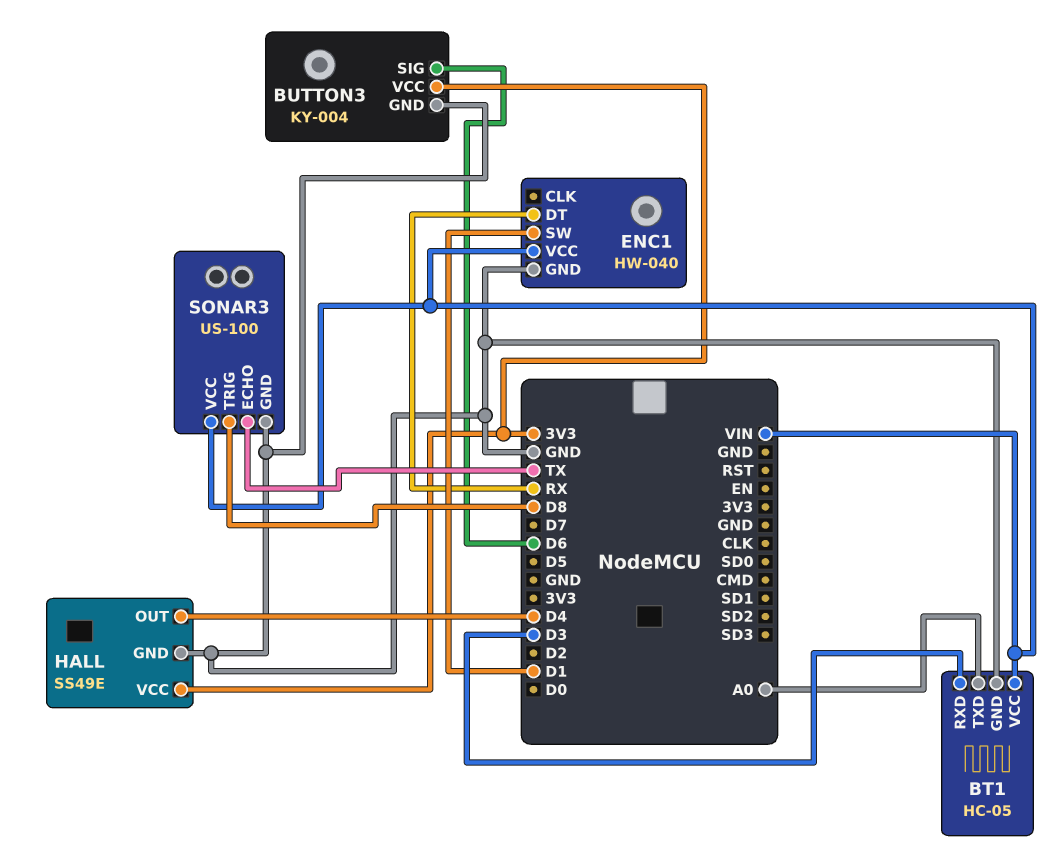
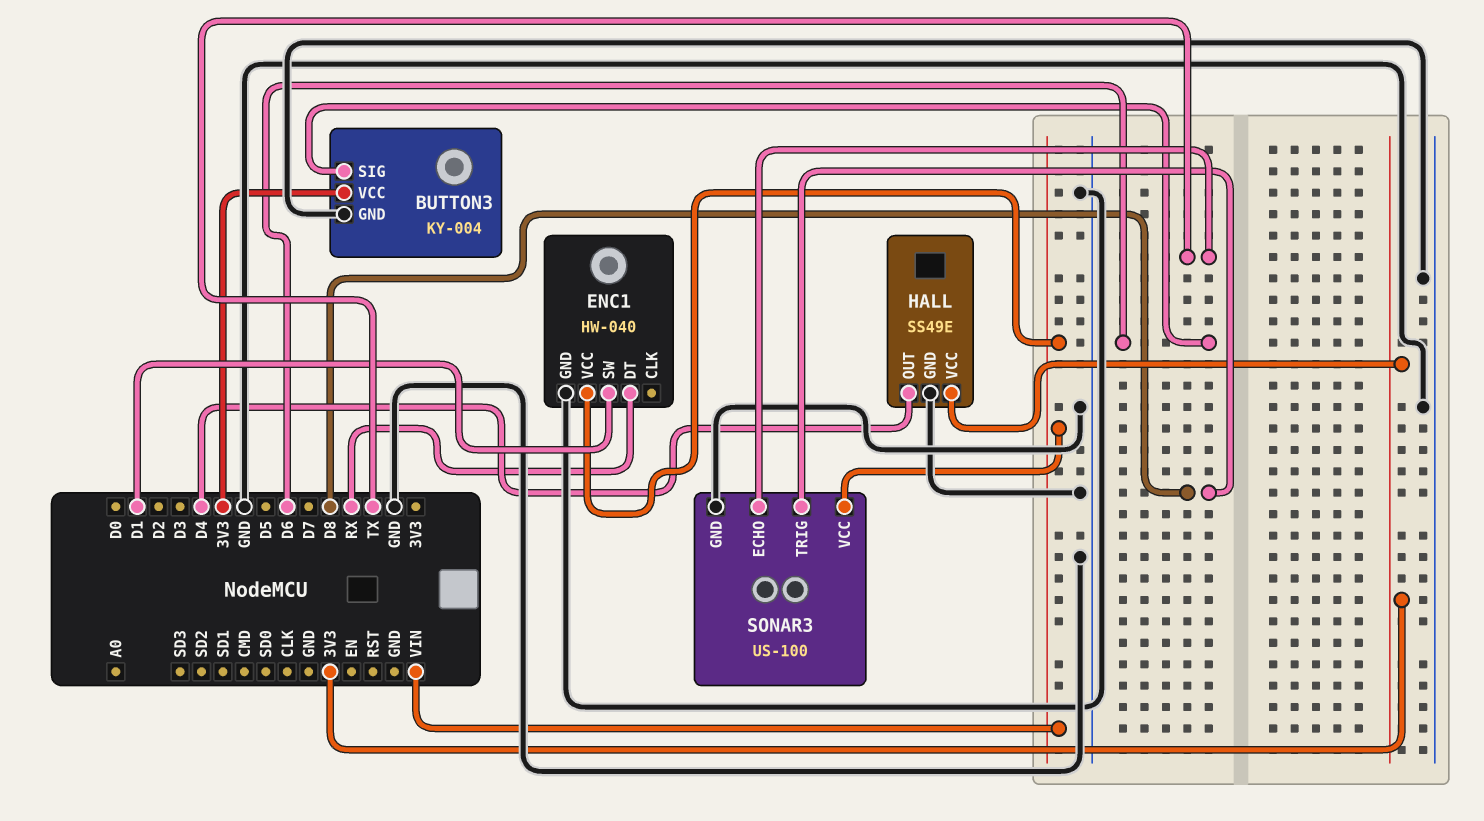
BT1: HC-05 -> none
BT1 pin GND: GND -> none
BT1 pin RXD: D3 -> none
BT1 pin TXD: A0 -> none
BT1 pin VCC: VIN -> none

